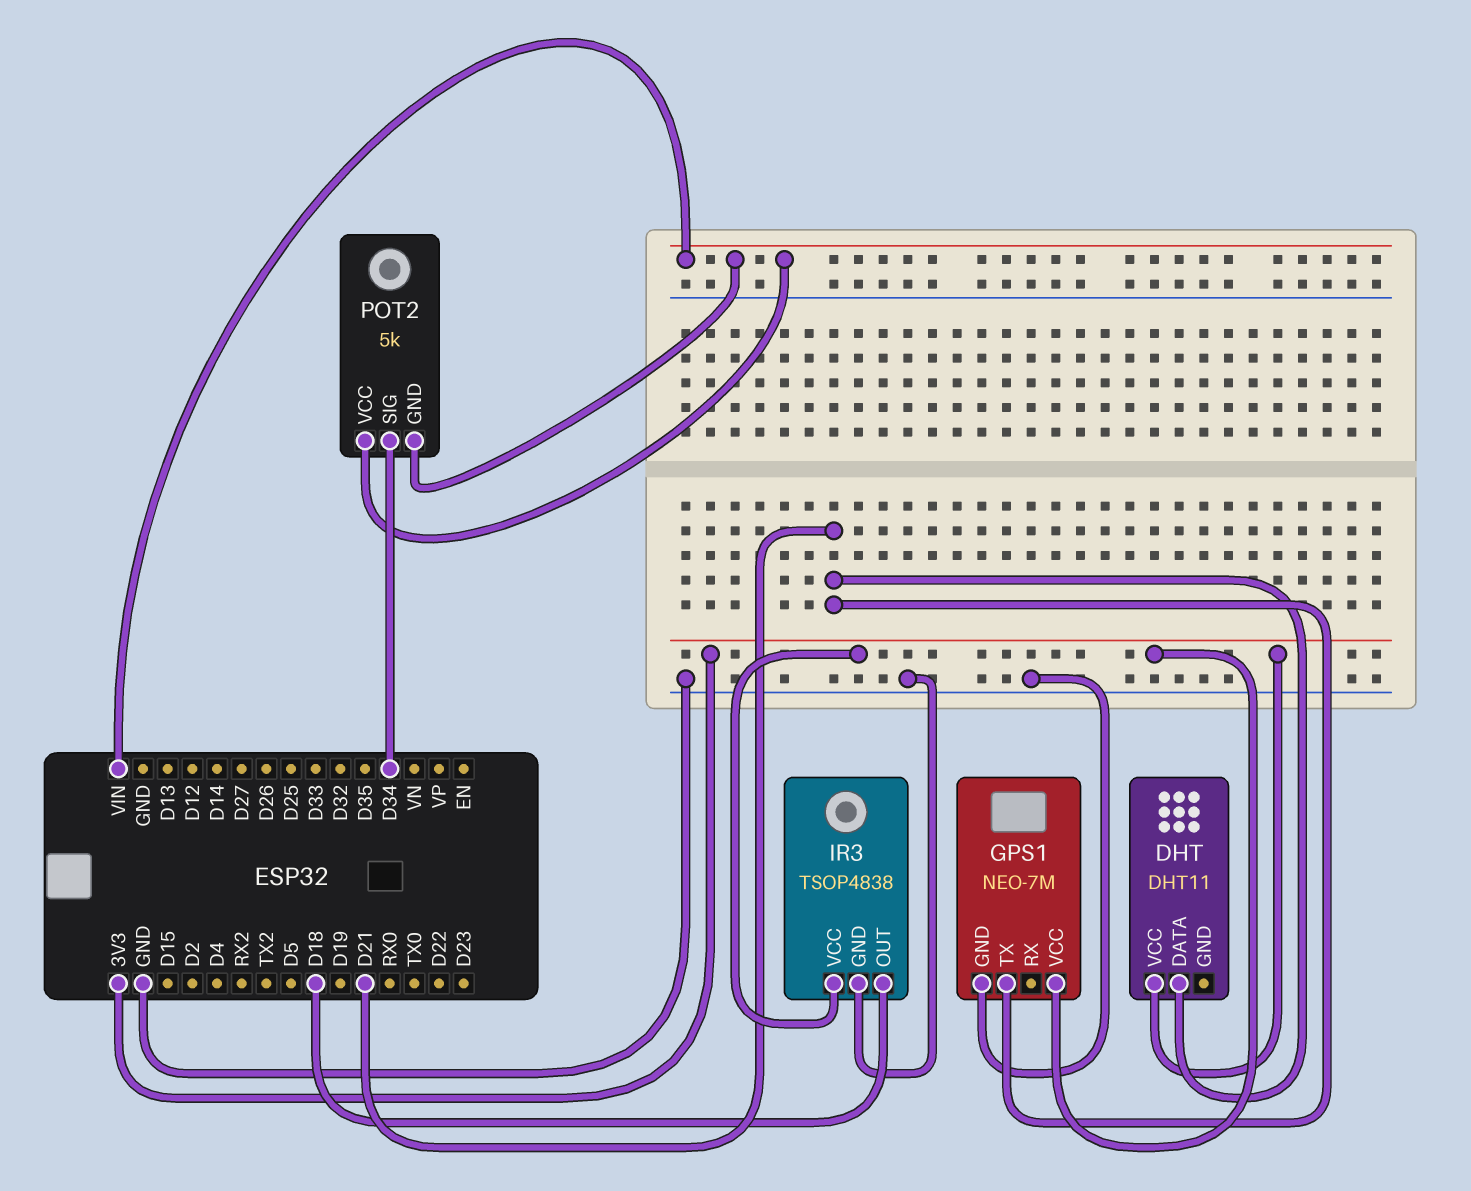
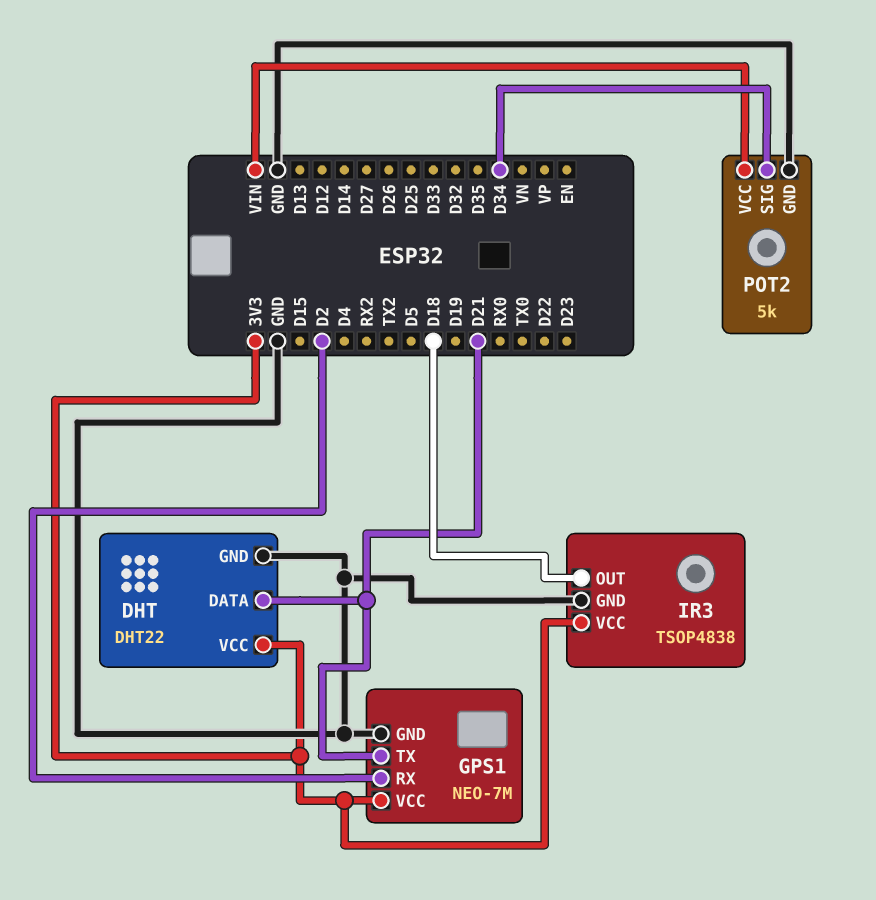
DHT: DHT11 -> DHT22
DHT pin GND: none -> GND
GPS1 pin RX: none -> D2
POT2 pin GND: VIN -> GND

